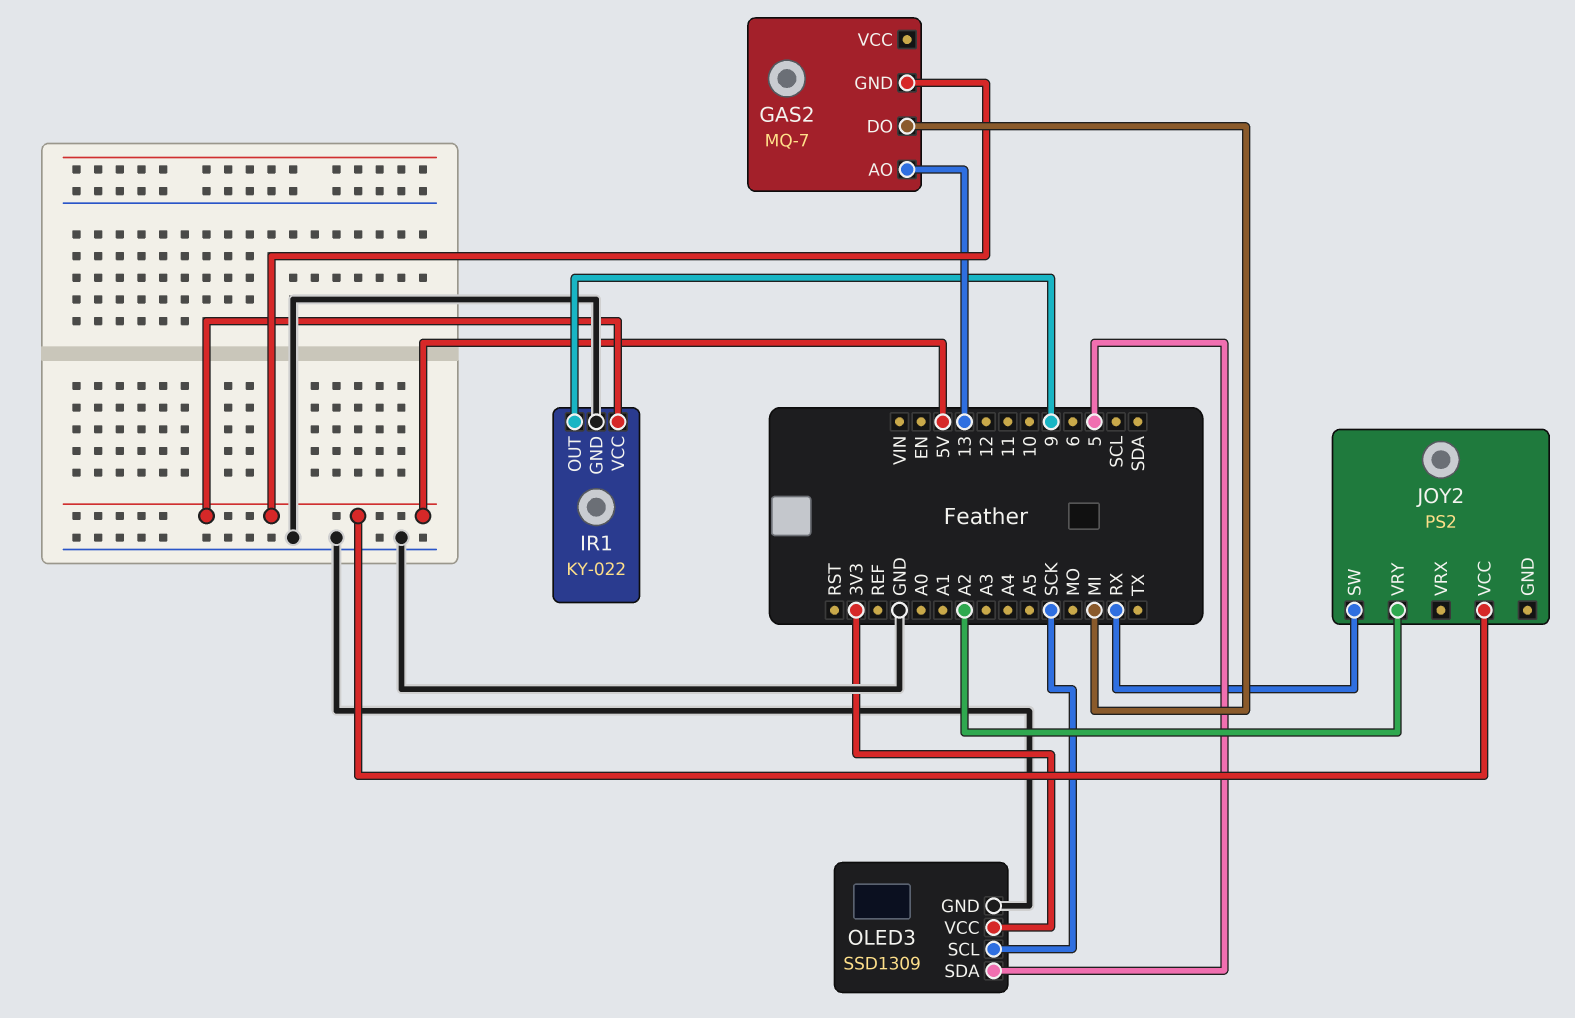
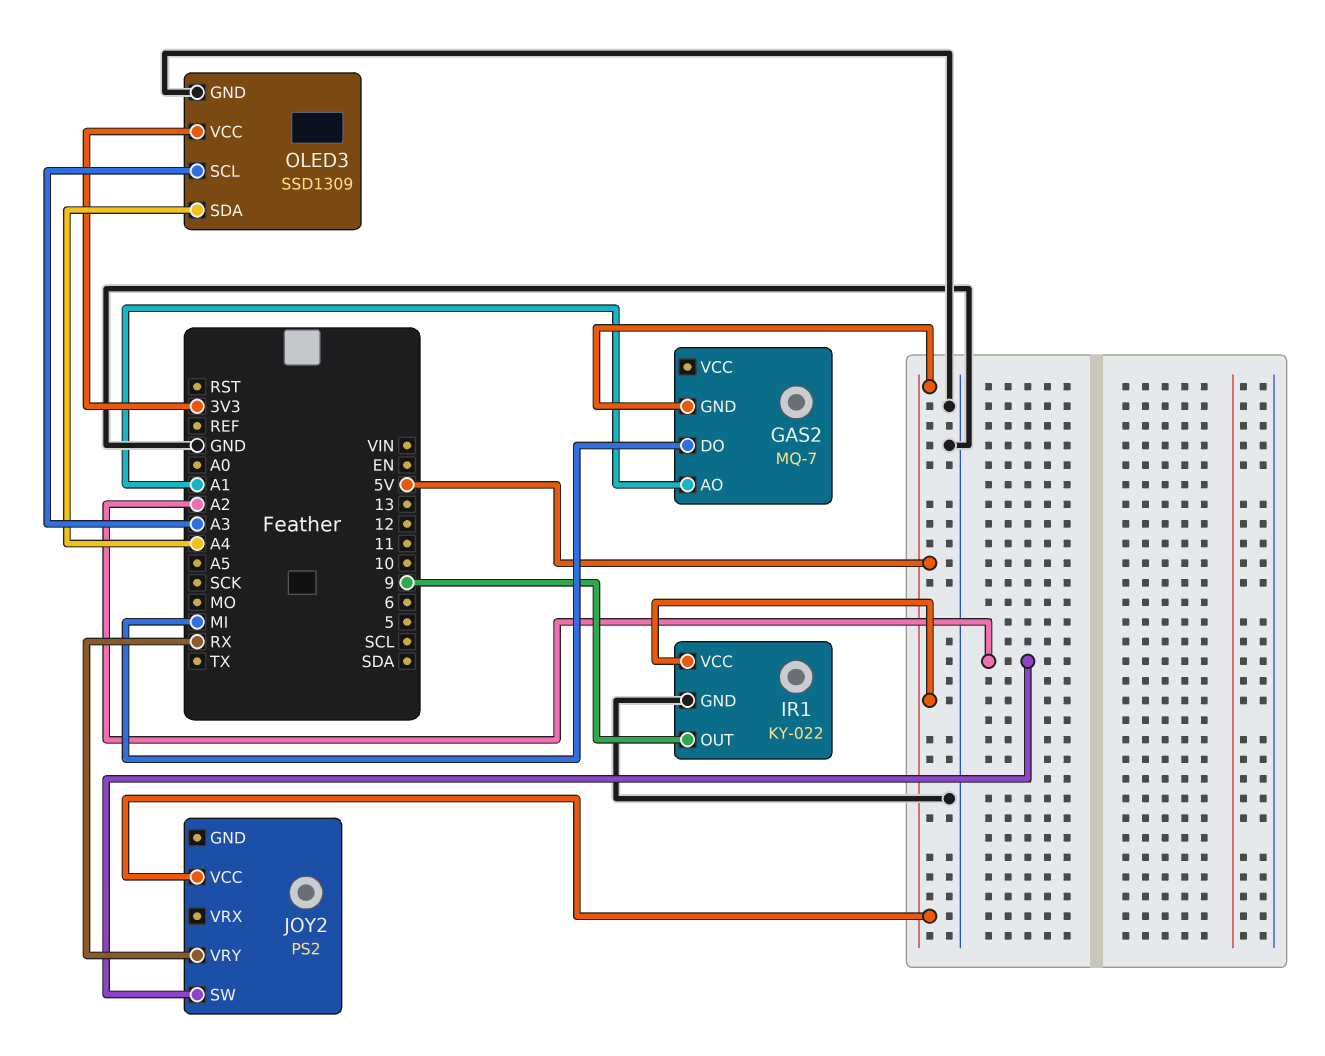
GAS2 pin AO: 13 -> A1
JOY2 pin SW: RX -> A2
JOY2 pin VRY: A2 -> RX
OLED3 pin SCL: SCK -> A3
OLED3 pin SDA: 5 -> A4

